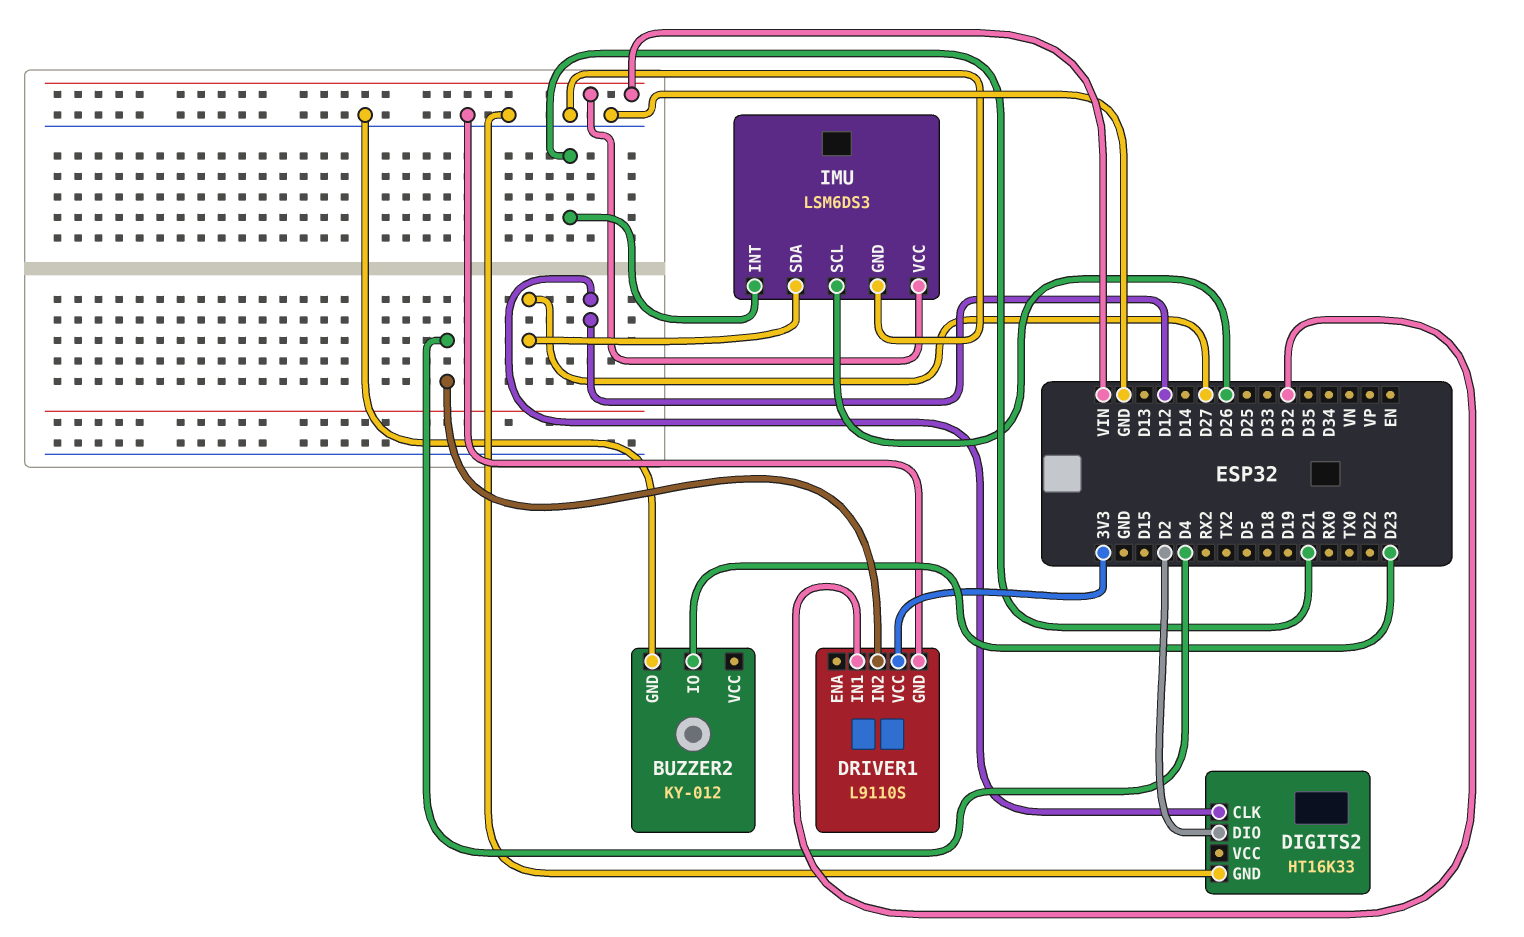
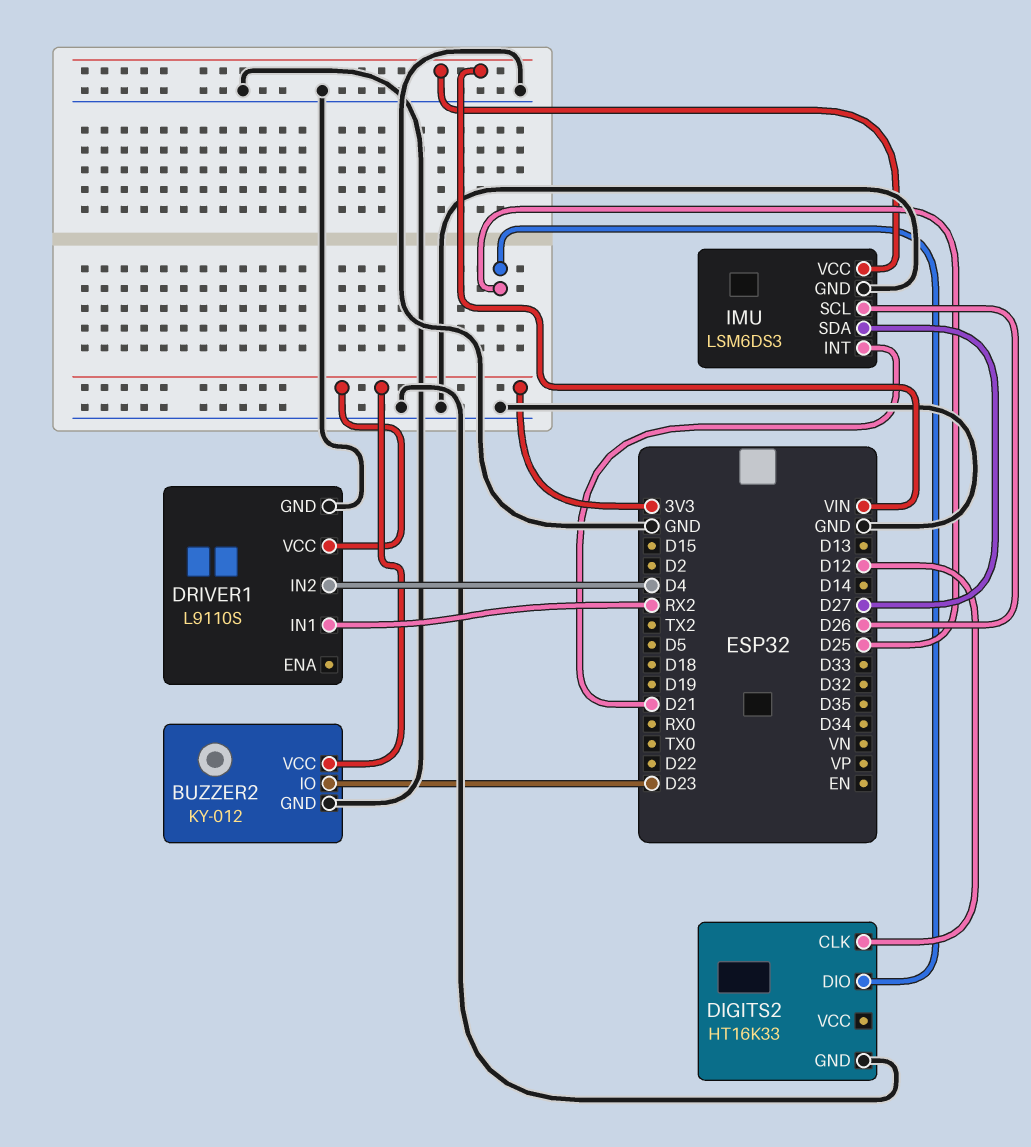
BUZZER2 pin VCC: none -> 3V3
DIGITS2 pin DIO: D2 -> D25
DRIVER1 pin IN1: D32 -> RX2

